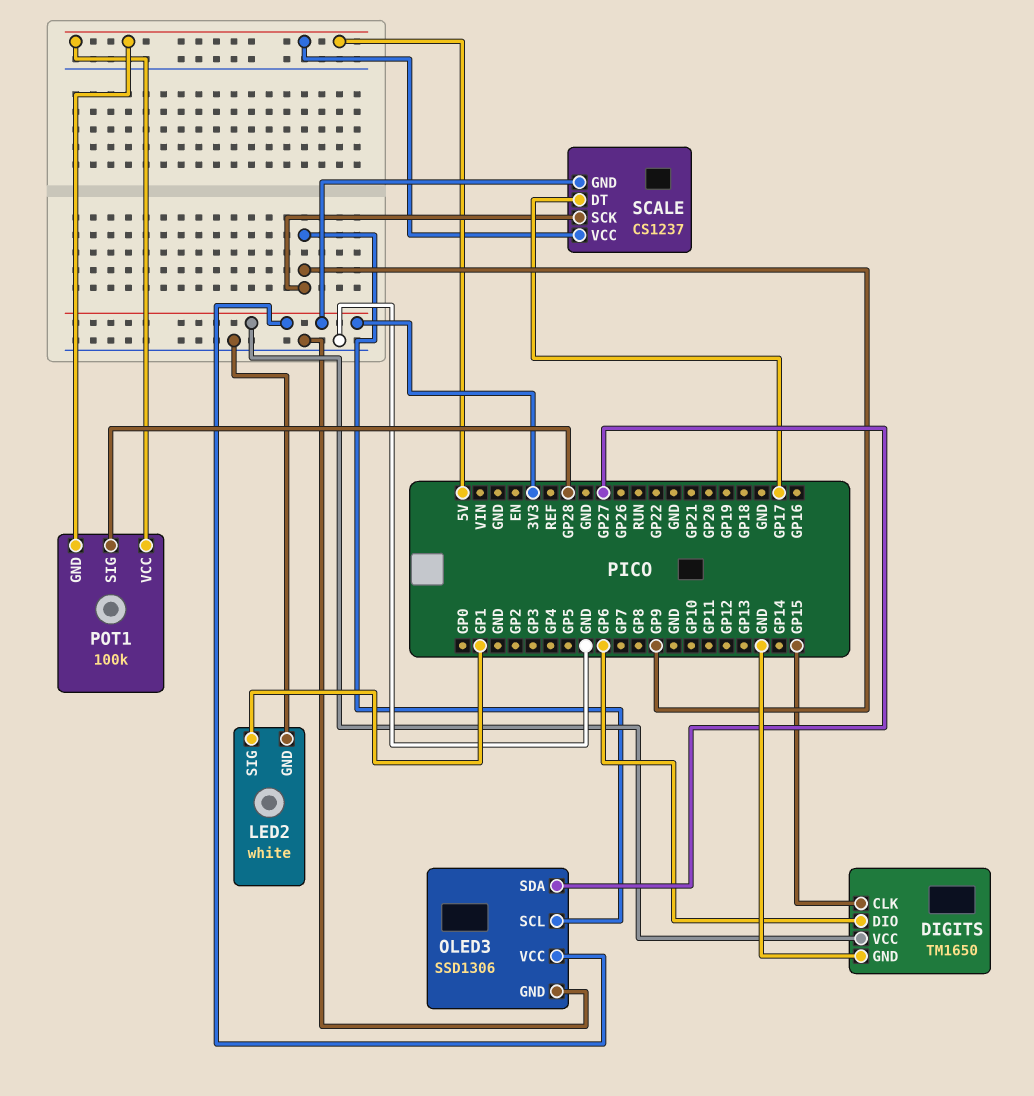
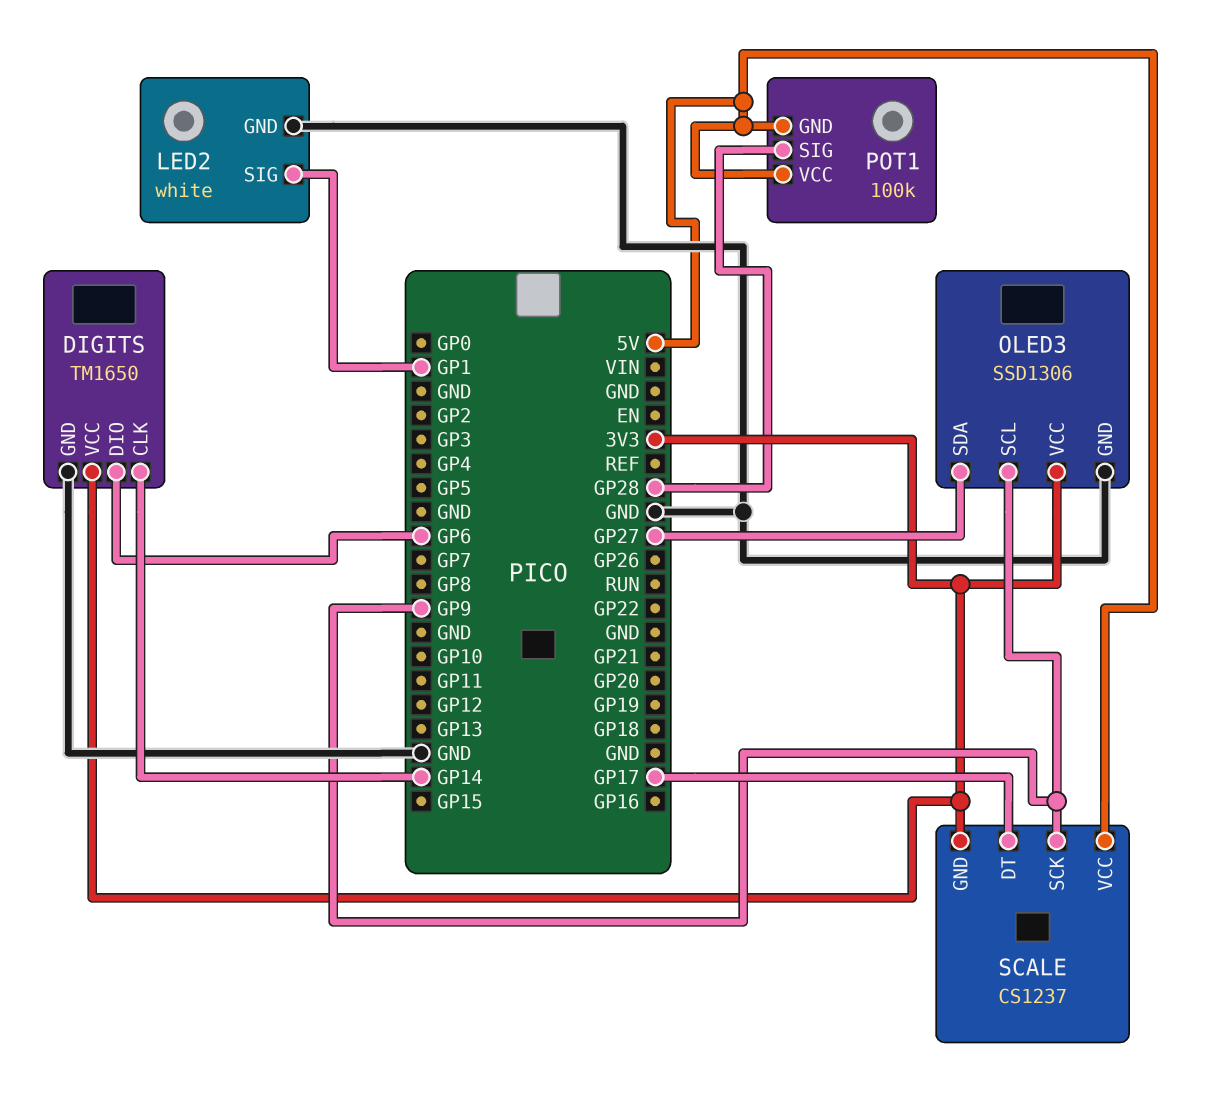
DIGITS pin CLK: GP15 -> GP14

